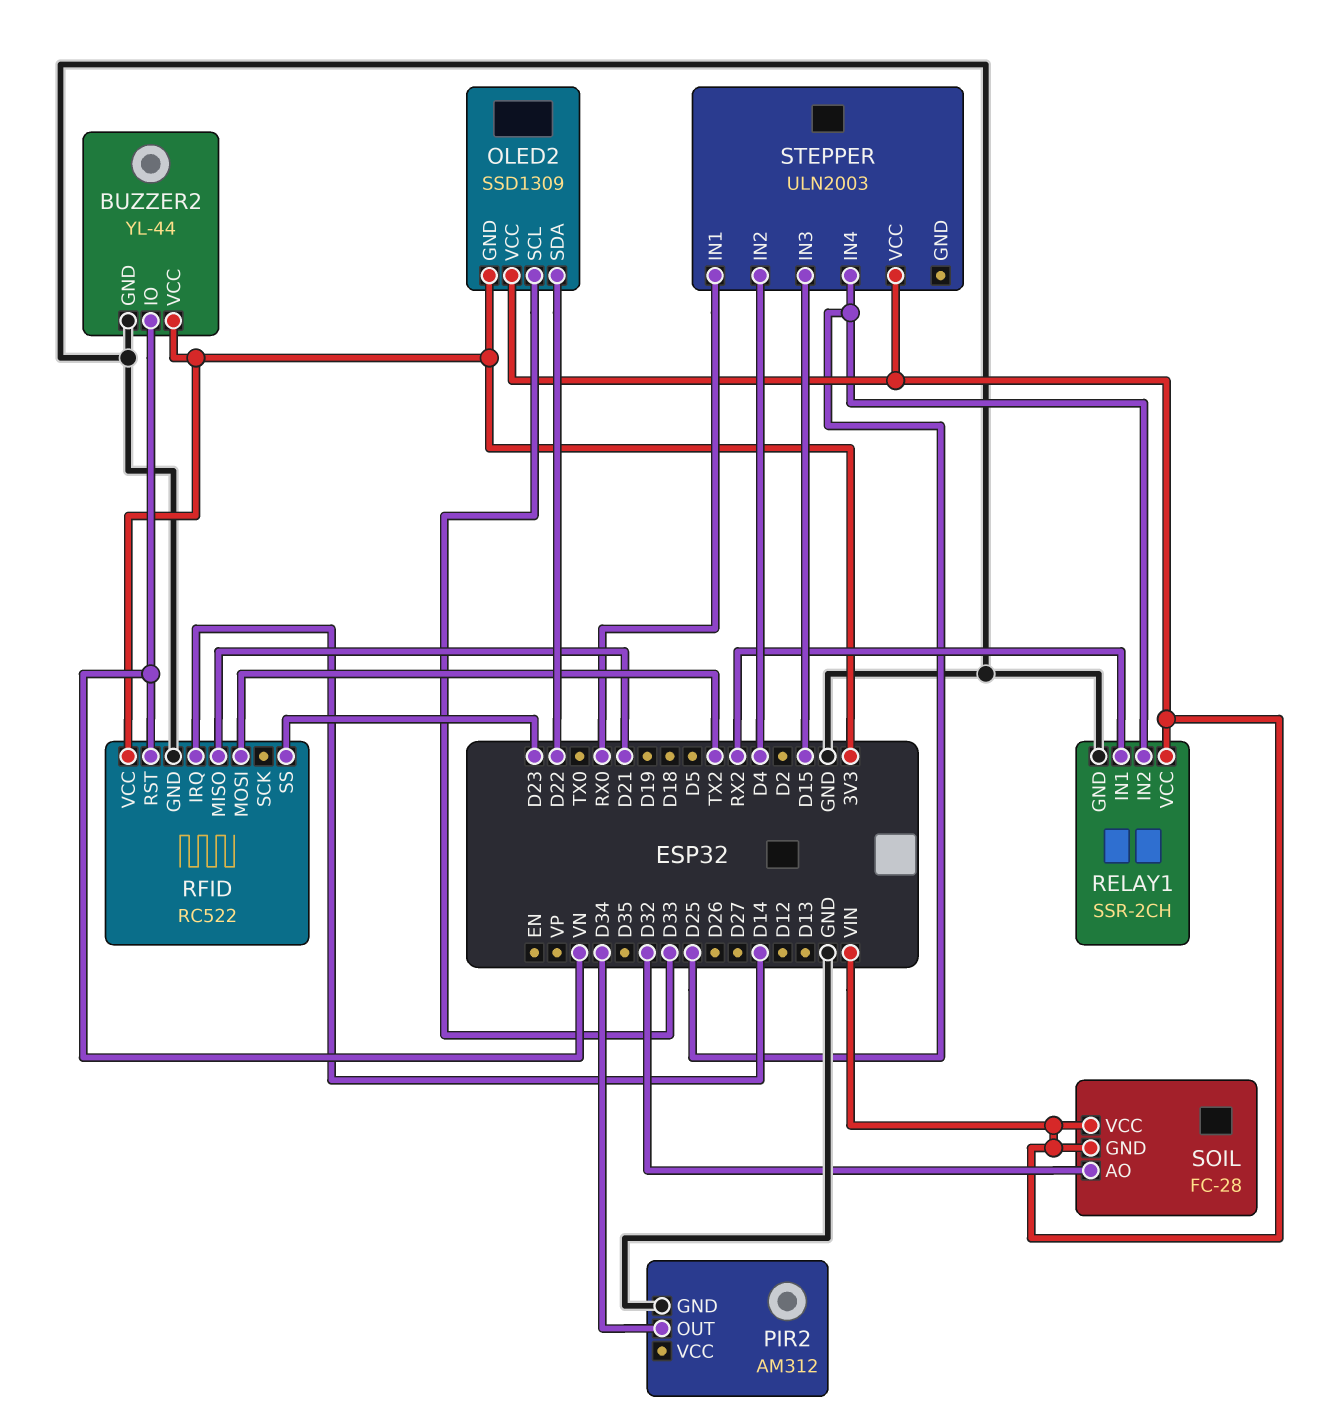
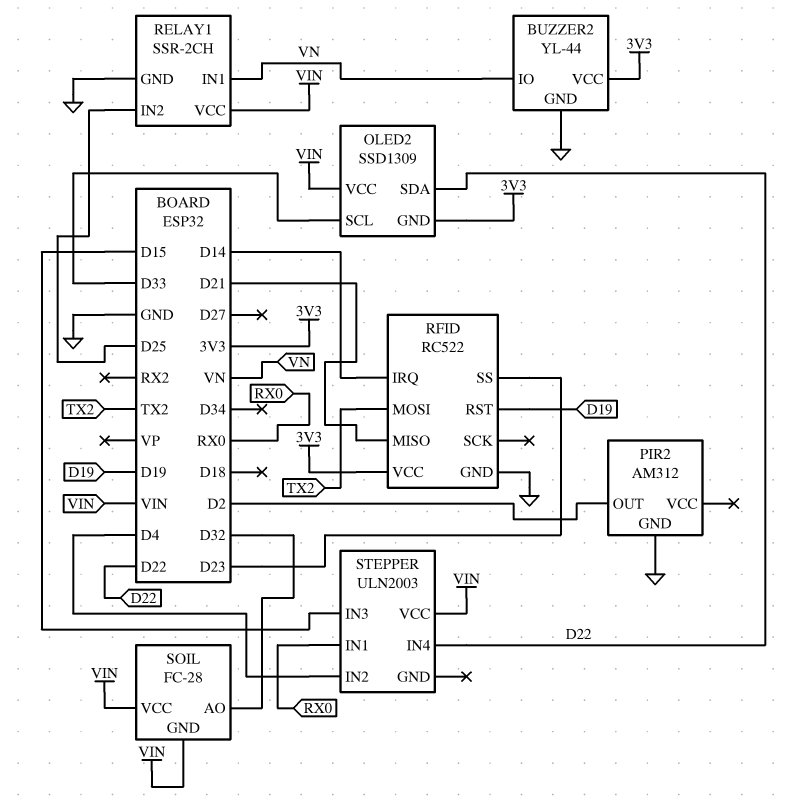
PIR2 pin OUT: D34 -> D2
RELAY1 pin IN1: RX2 -> VN
RFID pin RST: VN -> D19
STEPPER pin IN4: D25 -> D22

